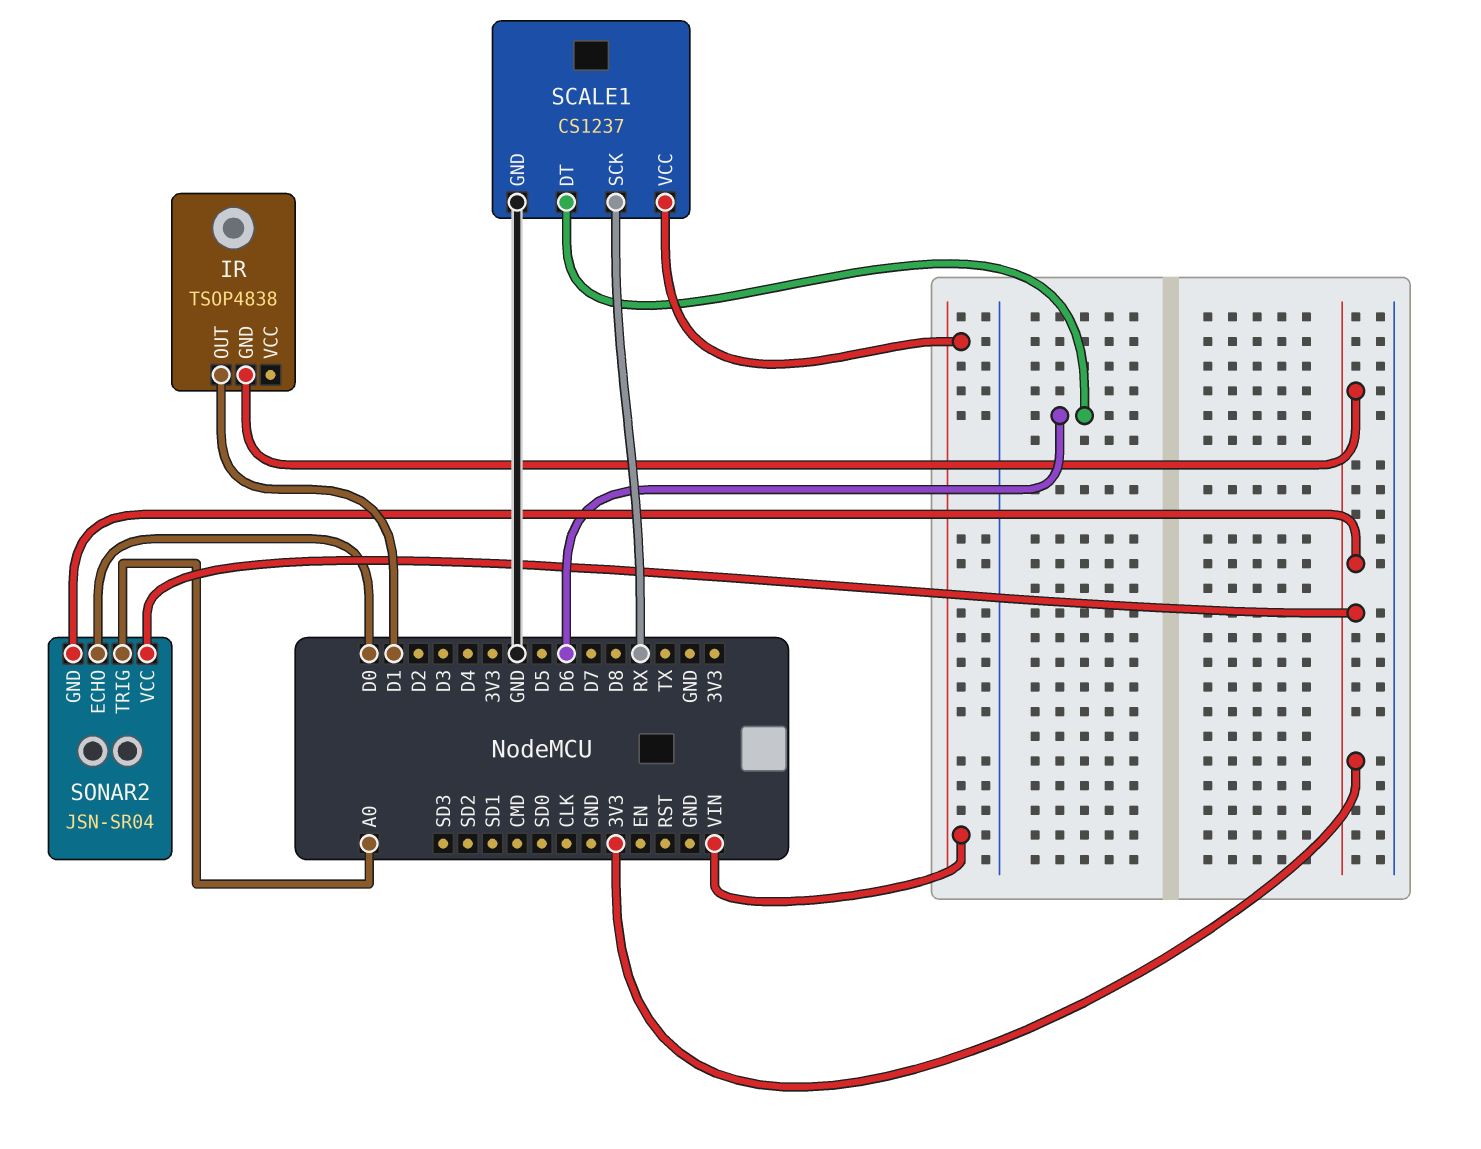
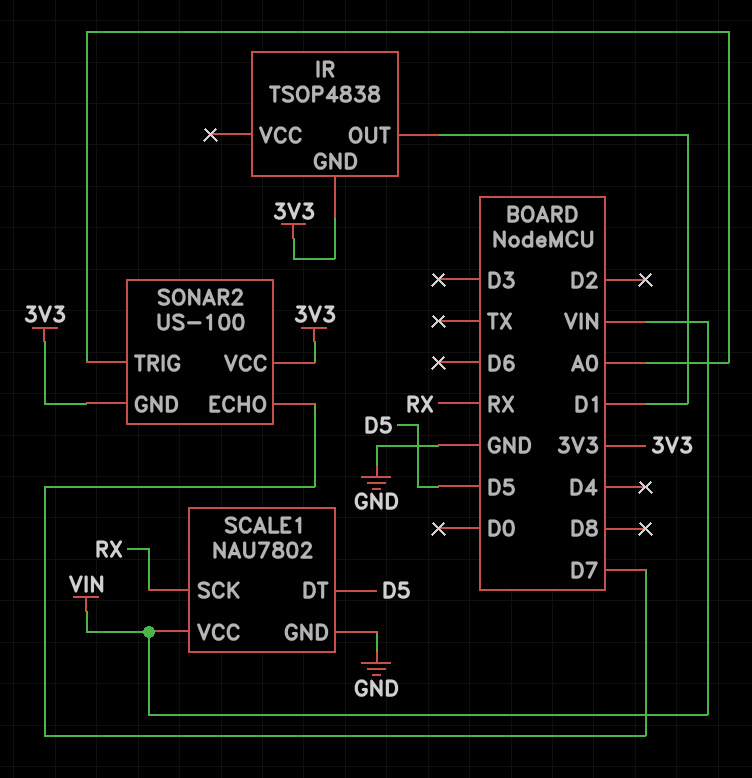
SCALE1: CS1237 -> NAU7802
SCALE1 pin DT: D6 -> D5
SONAR2: JSN-SR04 -> US-100
SONAR2 pin ECHO: D0 -> D7

